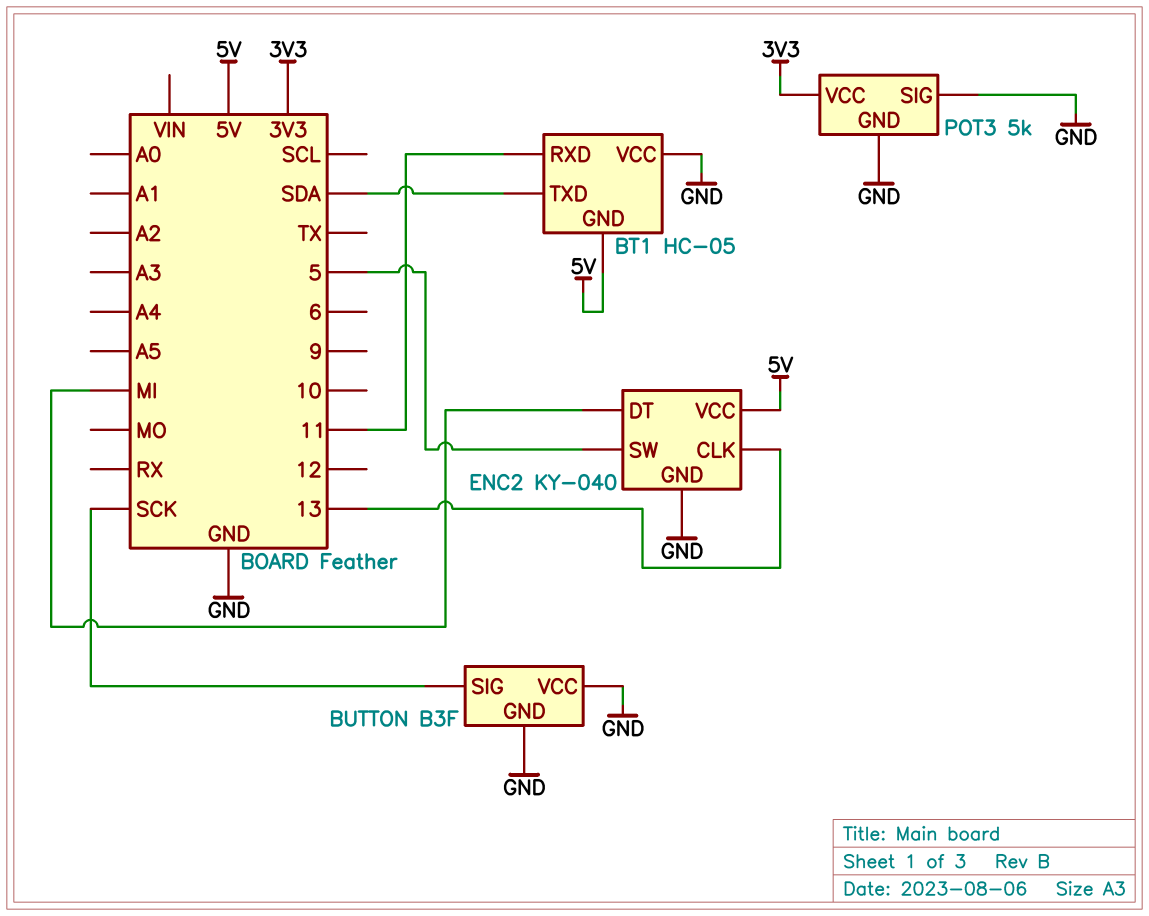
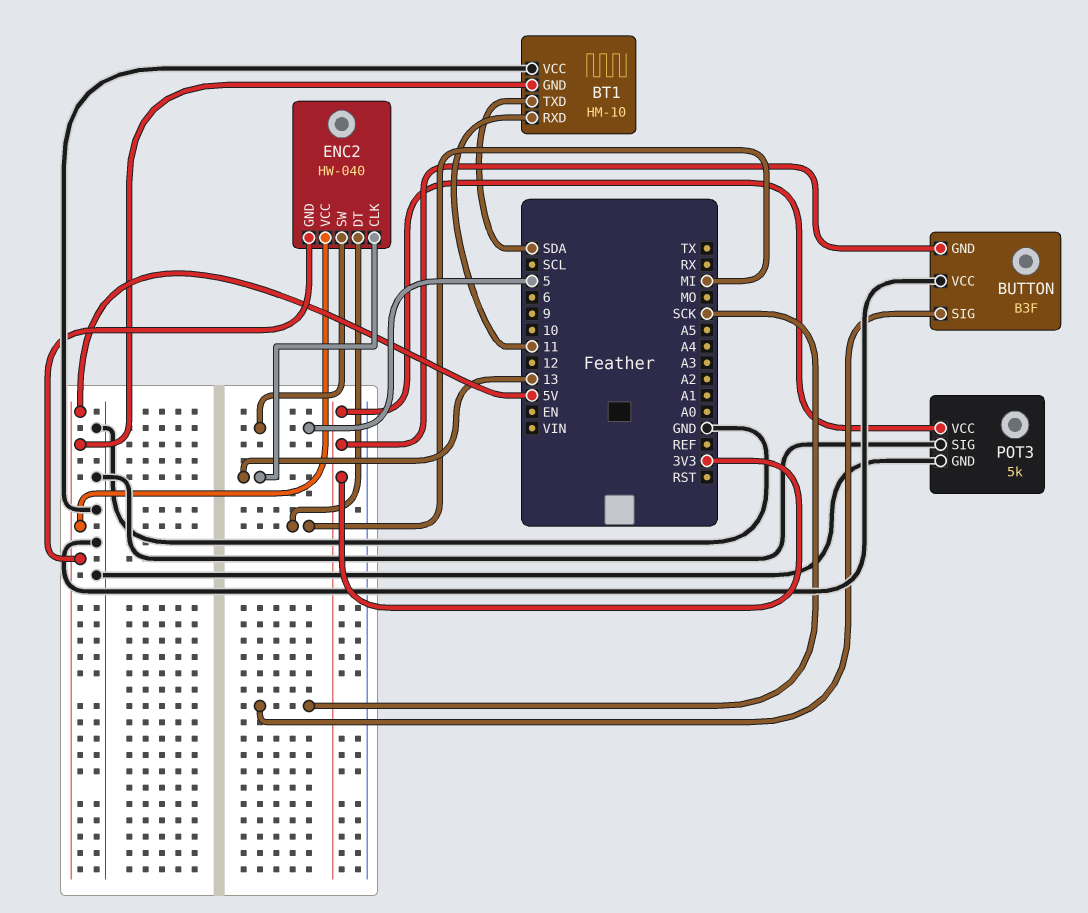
BT1: HC-05 -> HM-10
BUTTON pin GND: GND -> 3V3
ENC2: KY-040 -> HW-040
ENC2 pin GND: GND -> 5V

